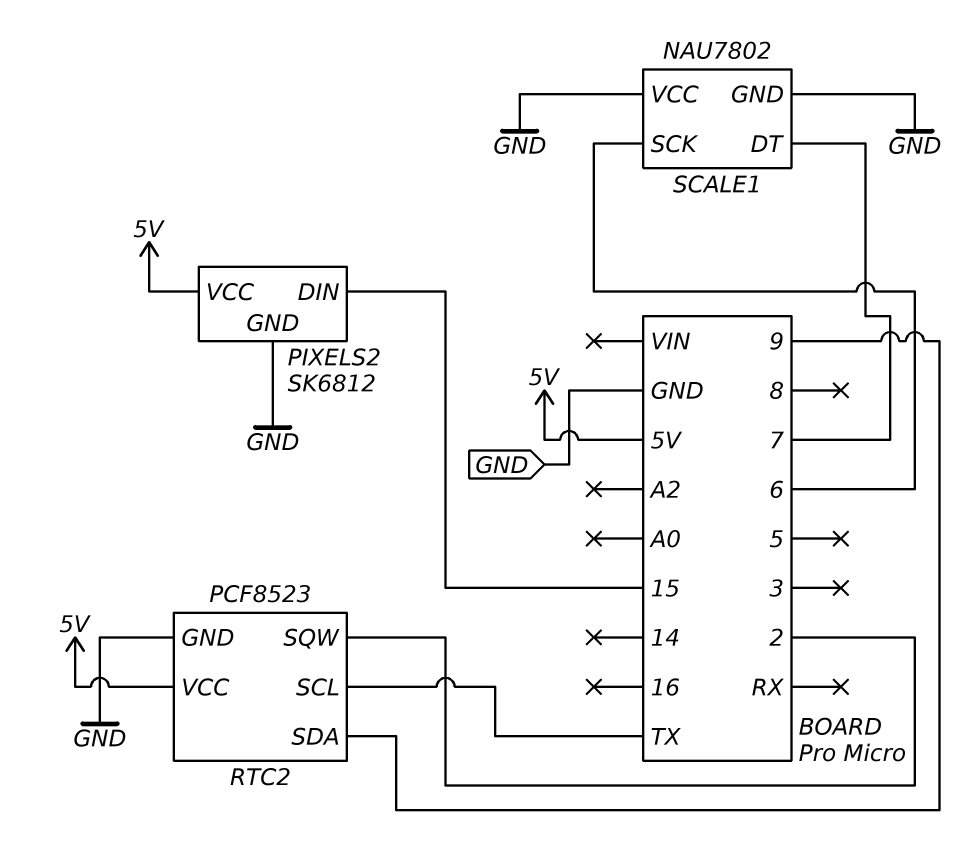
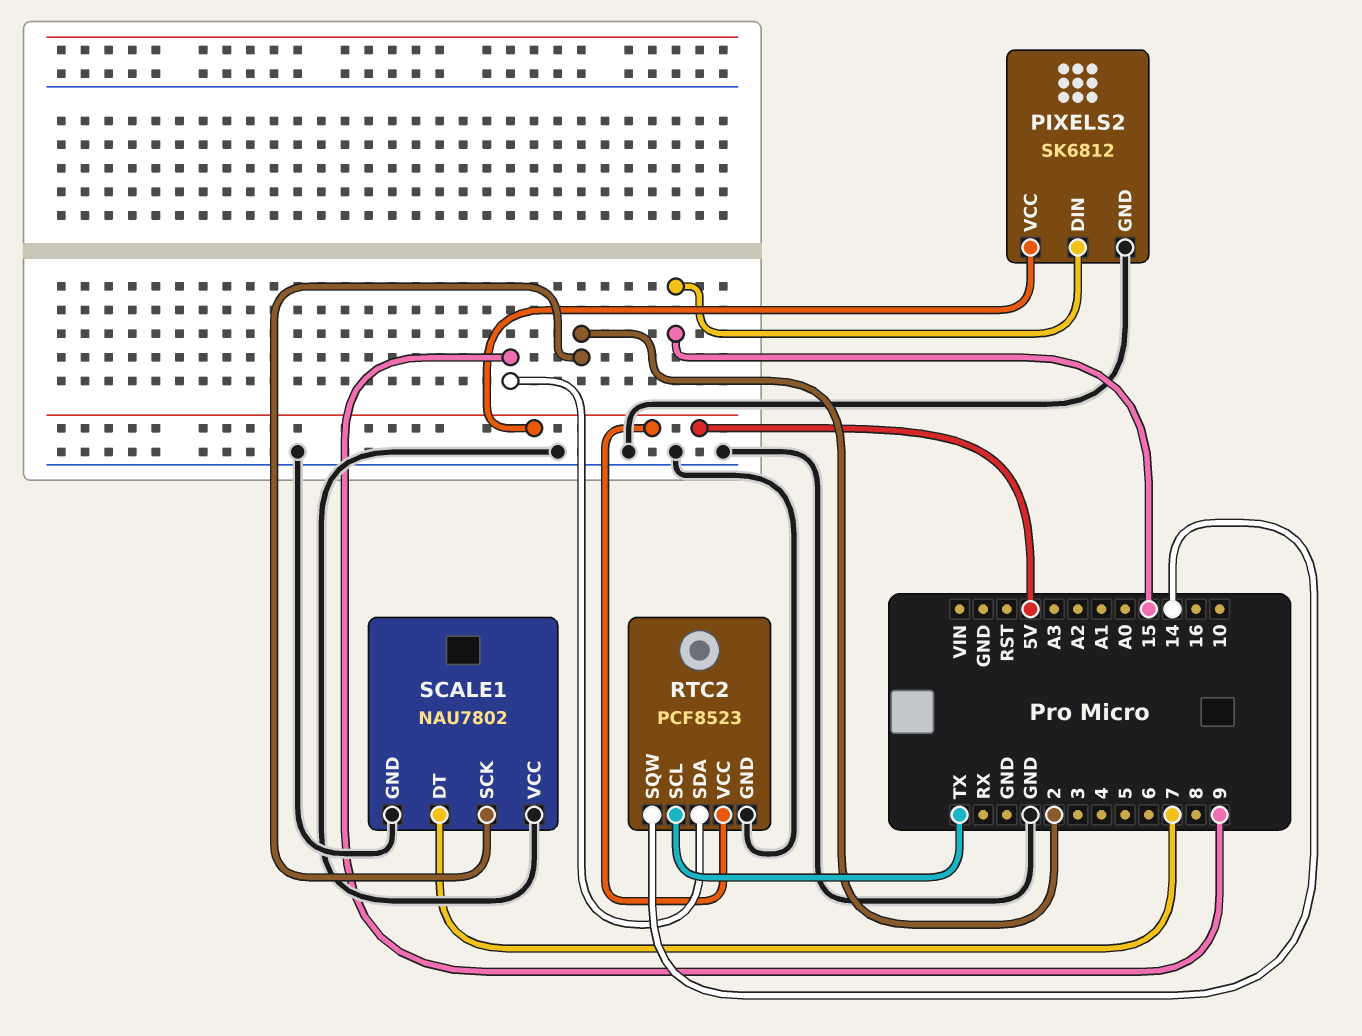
RTC2 pin SQW: 2 -> 14
SCALE1 pin SCK: 6 -> 2

